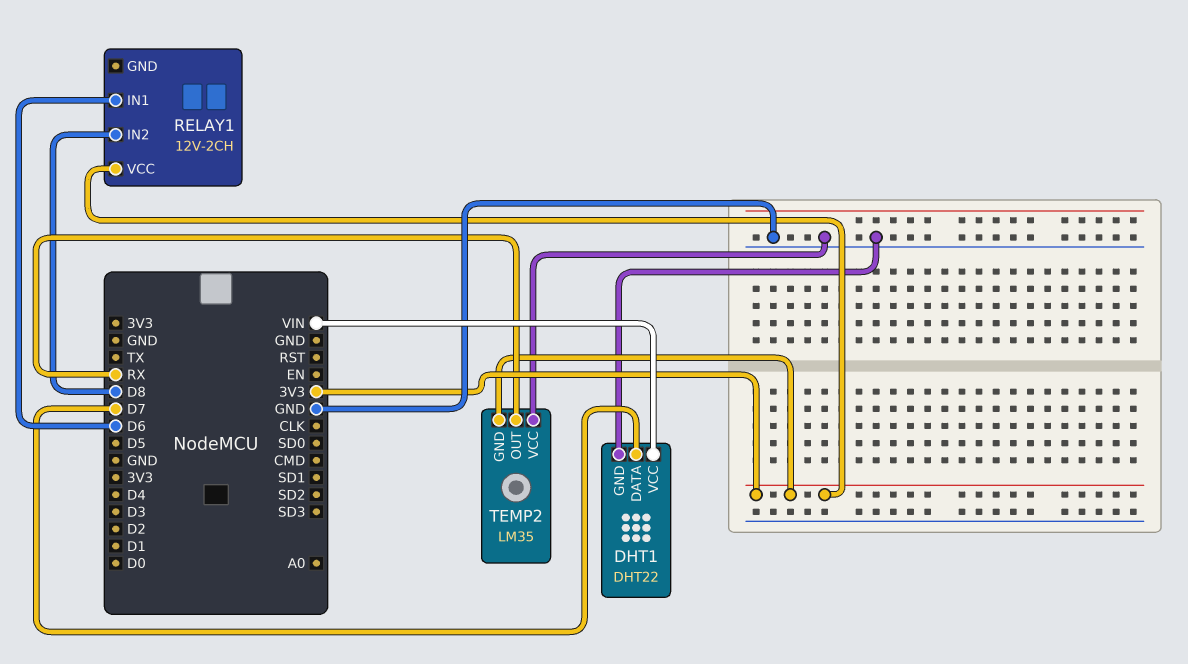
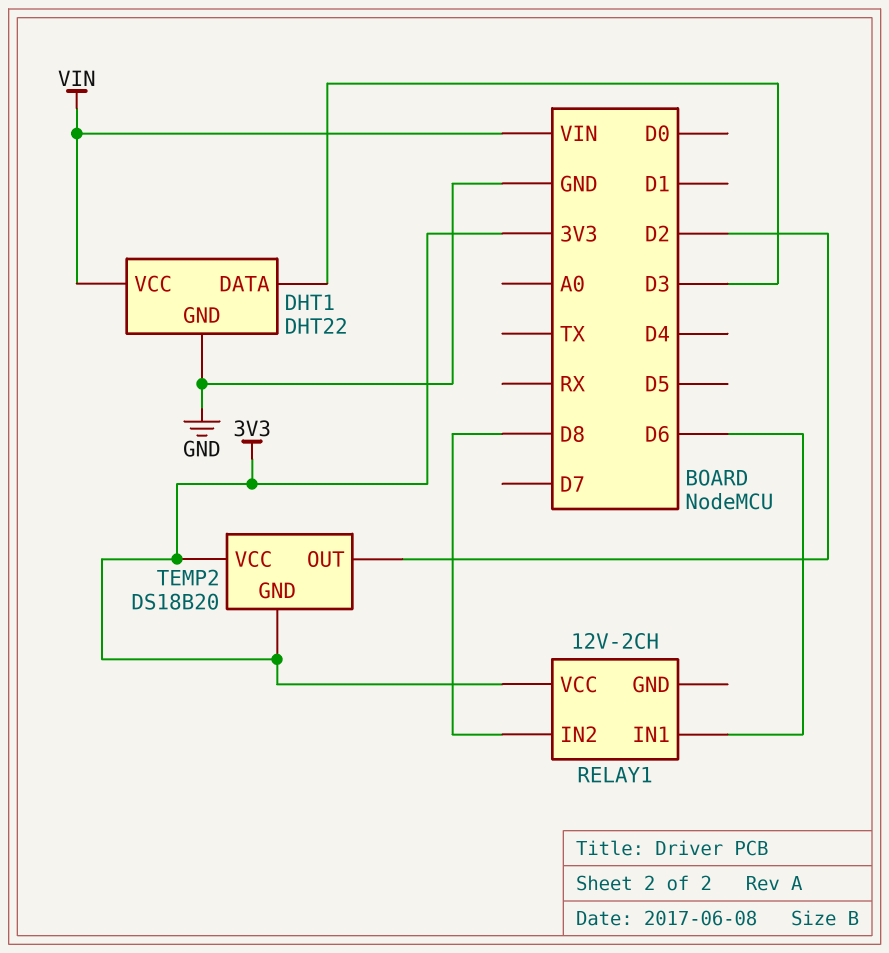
DHT1 pin DATA: D7 -> D3
TEMP2: LM35 -> DS18B20
TEMP2 pin OUT: RX -> D2
TEMP2 pin VCC: GND -> 3V3

